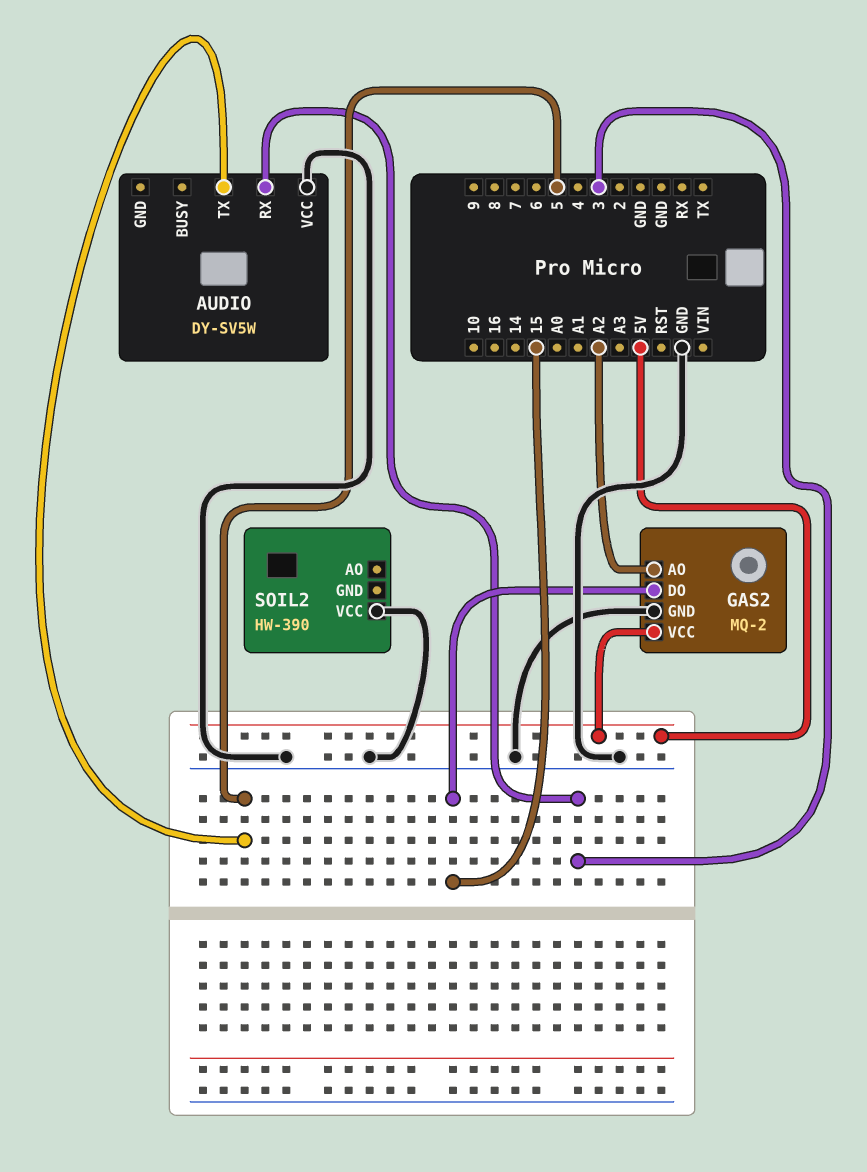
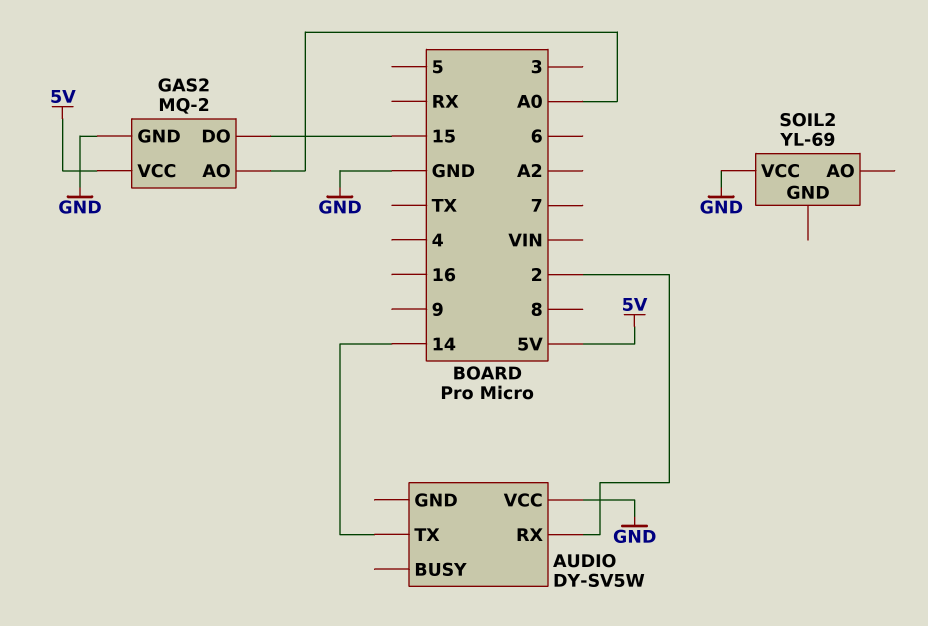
AUDIO pin RX: 3 -> 2
AUDIO pin TX: 5 -> 14
GAS2 pin AO: A2 -> A0
SOIL2: HW-390 -> YL-69

